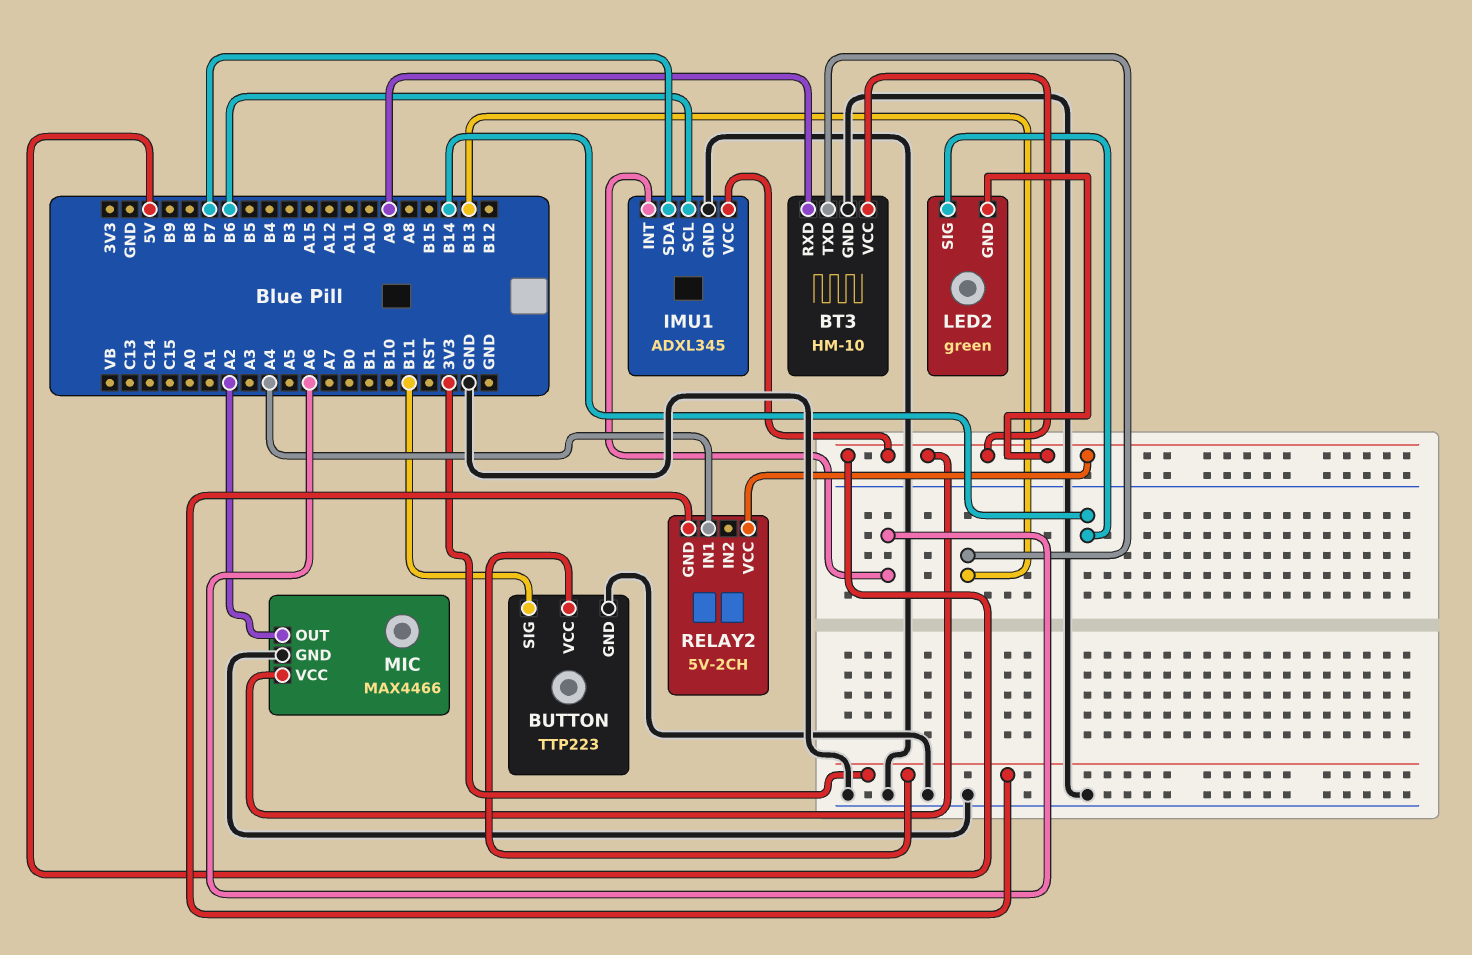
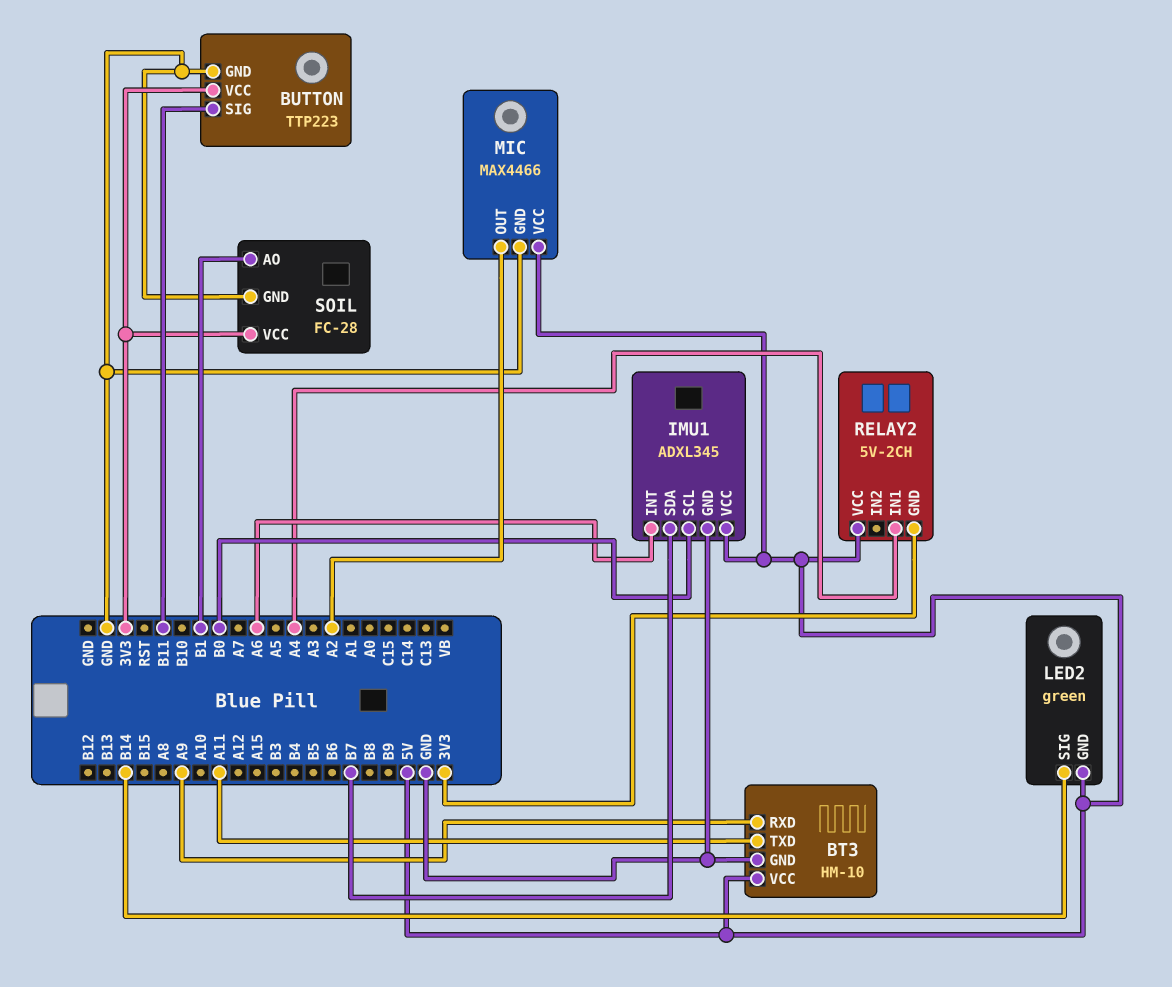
BT3 pin TXD: B13 -> A11
IMU1 pin SCL: B6 -> B0
SOIL: none -> FC-28
SOIL pin AO: none -> B1
SOIL pin GND: none -> GND
SOIL pin VCC: none -> 3V3

